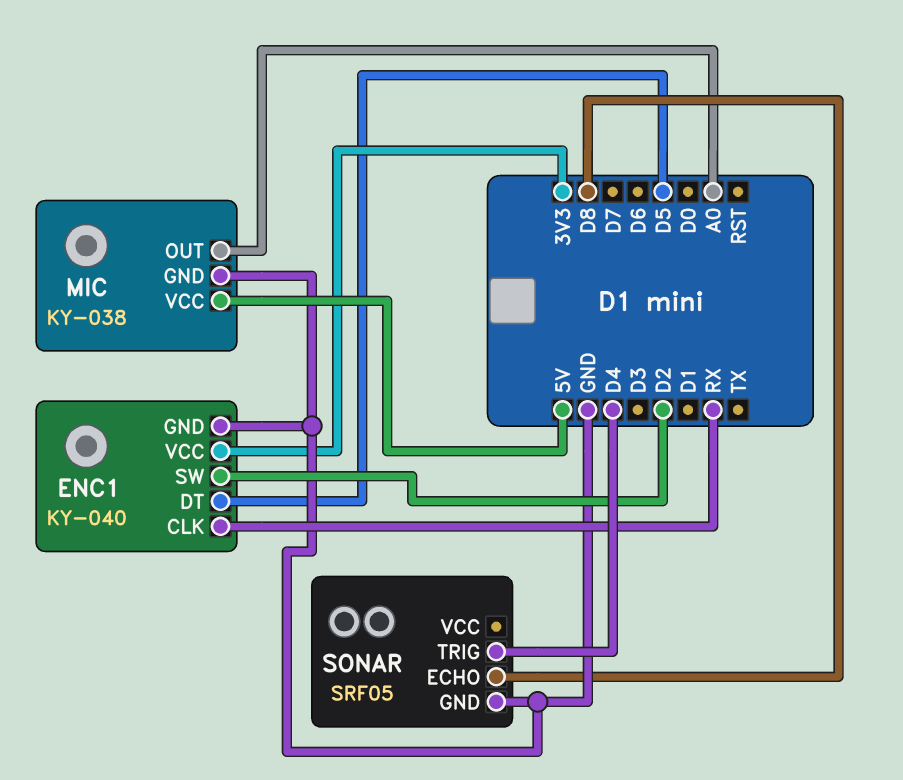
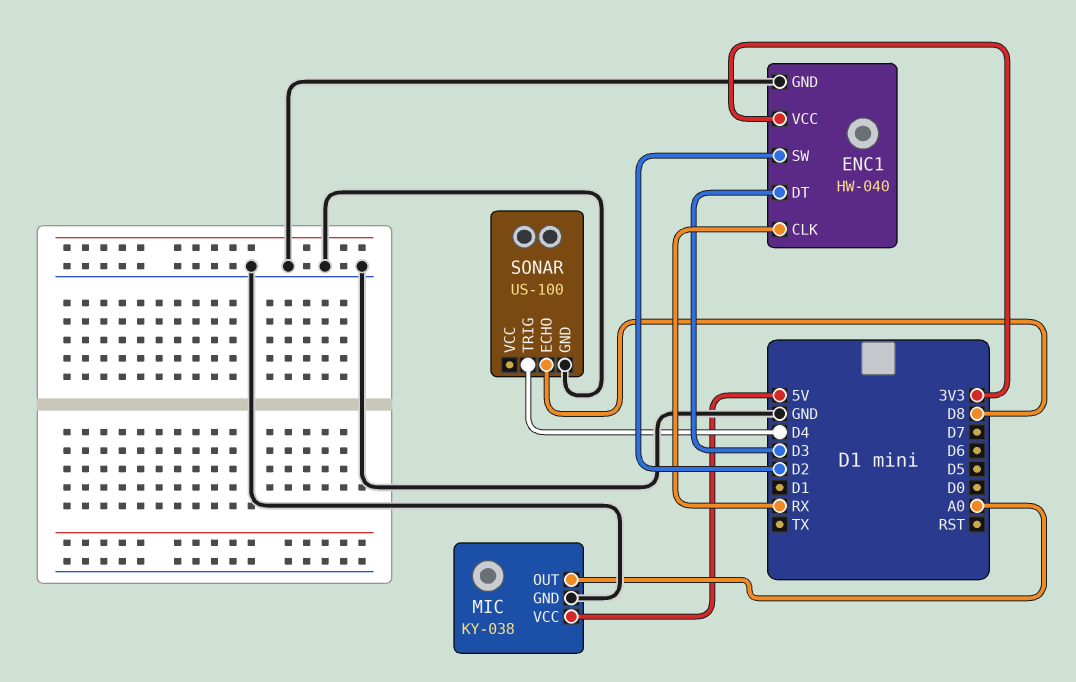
ENC1: KY-040 -> HW-040
ENC1 pin DT: D5 -> D3
SONAR: SRF05 -> US-100

